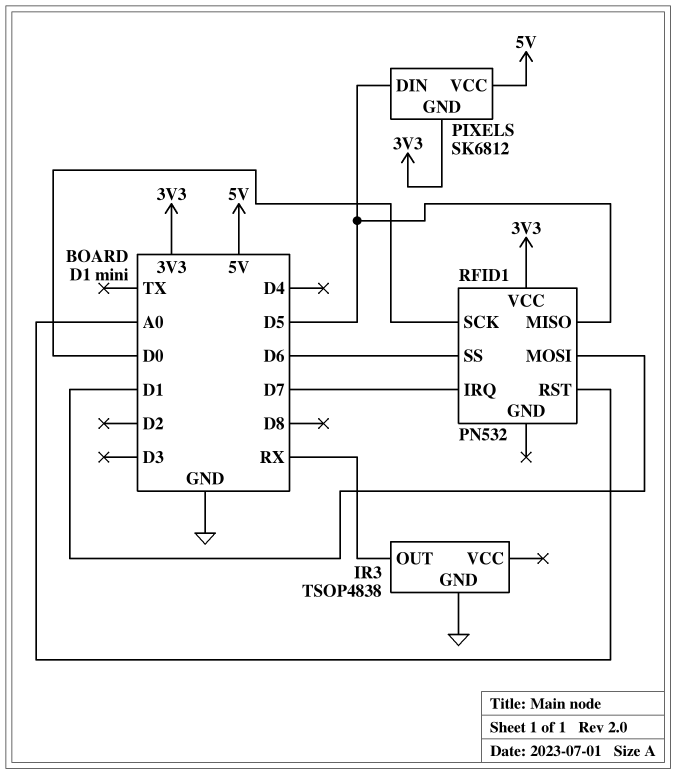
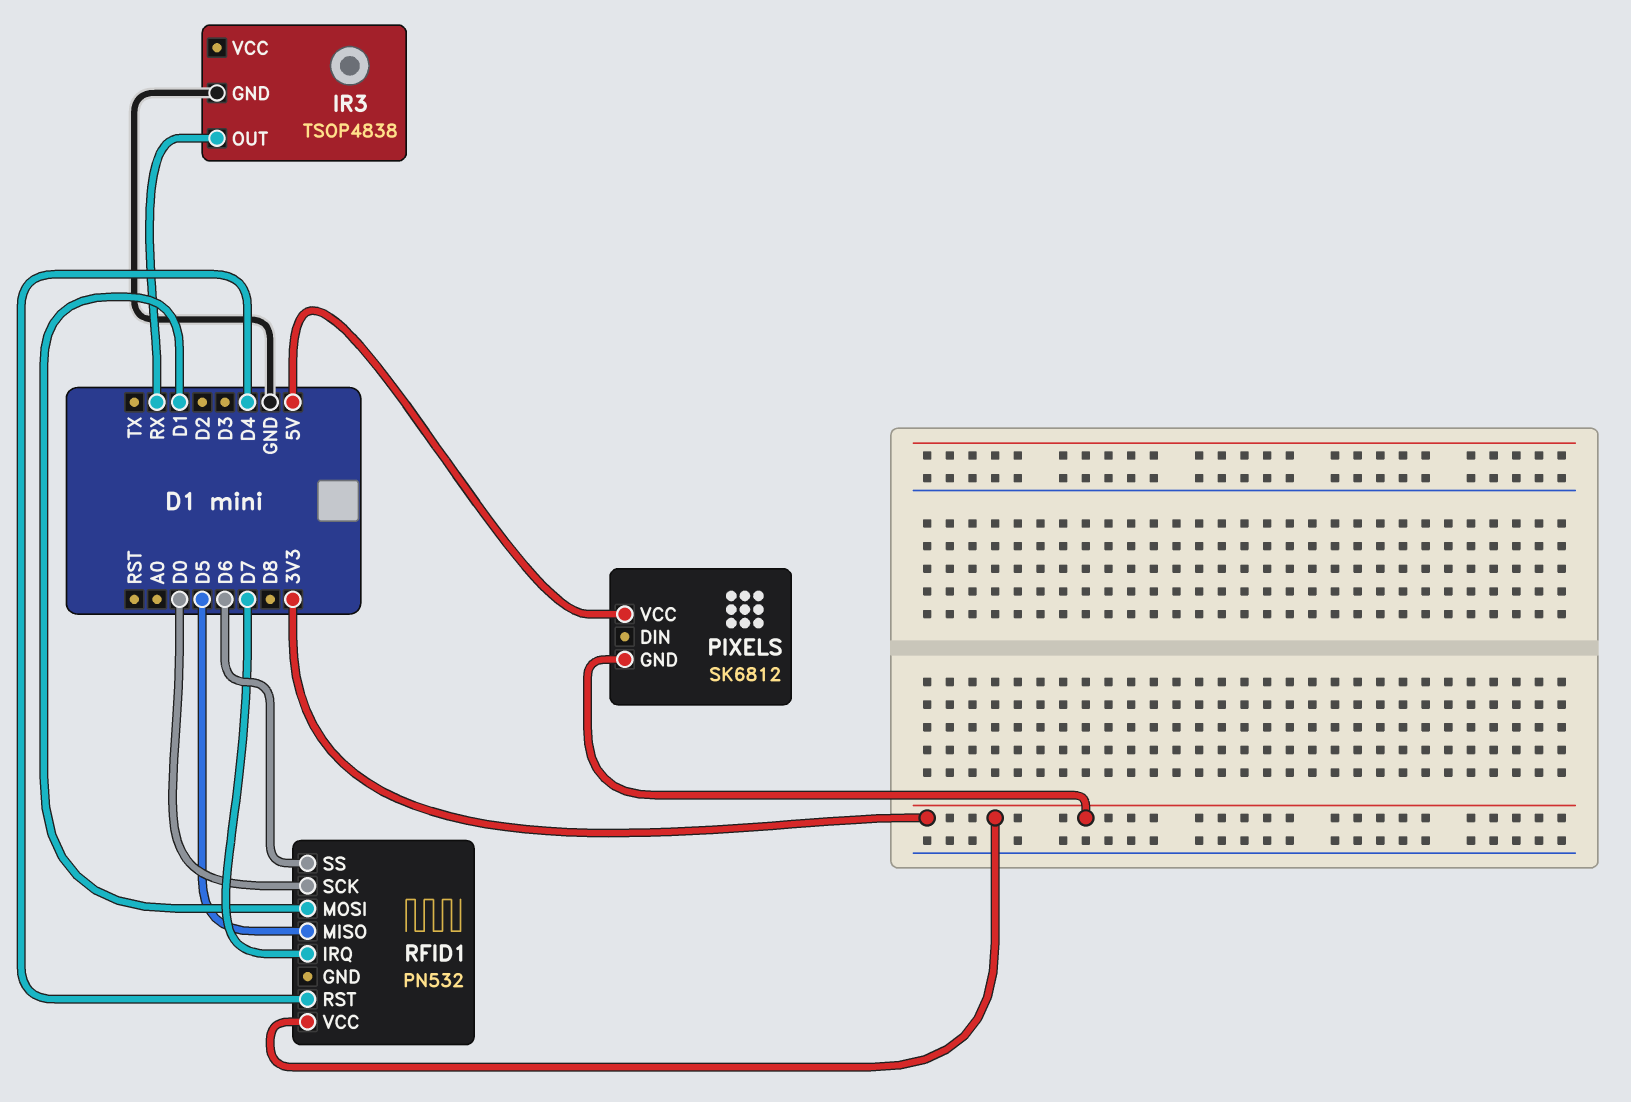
PIXELS pin DIN: D5 -> none
RFID1 pin RST: A0 -> D4

